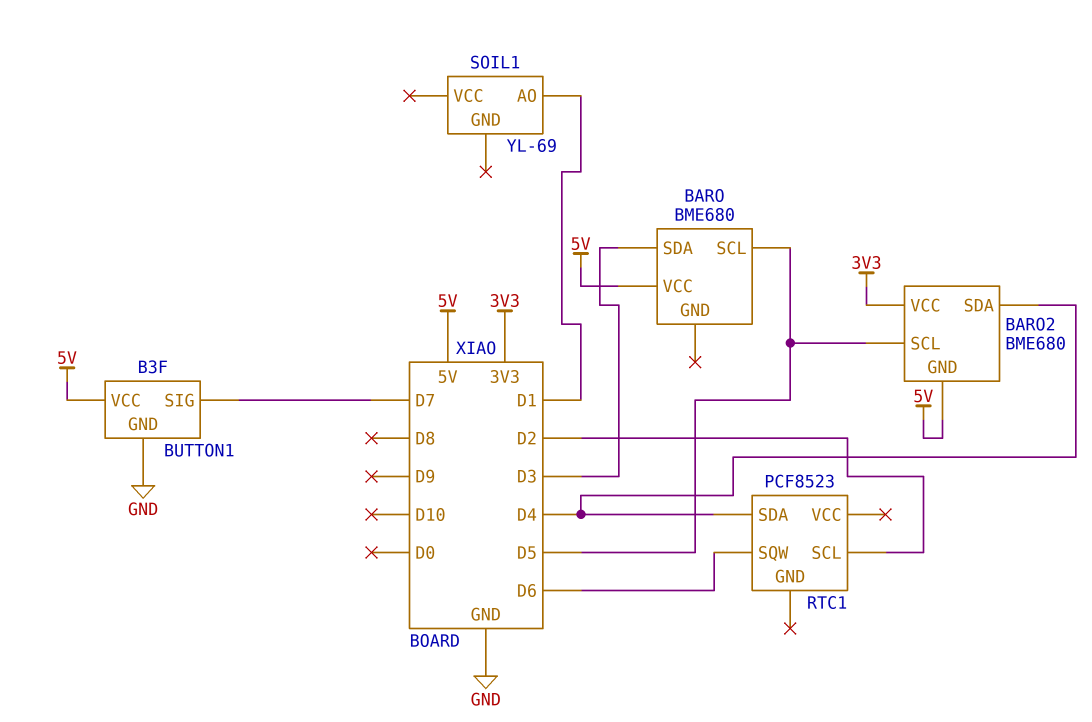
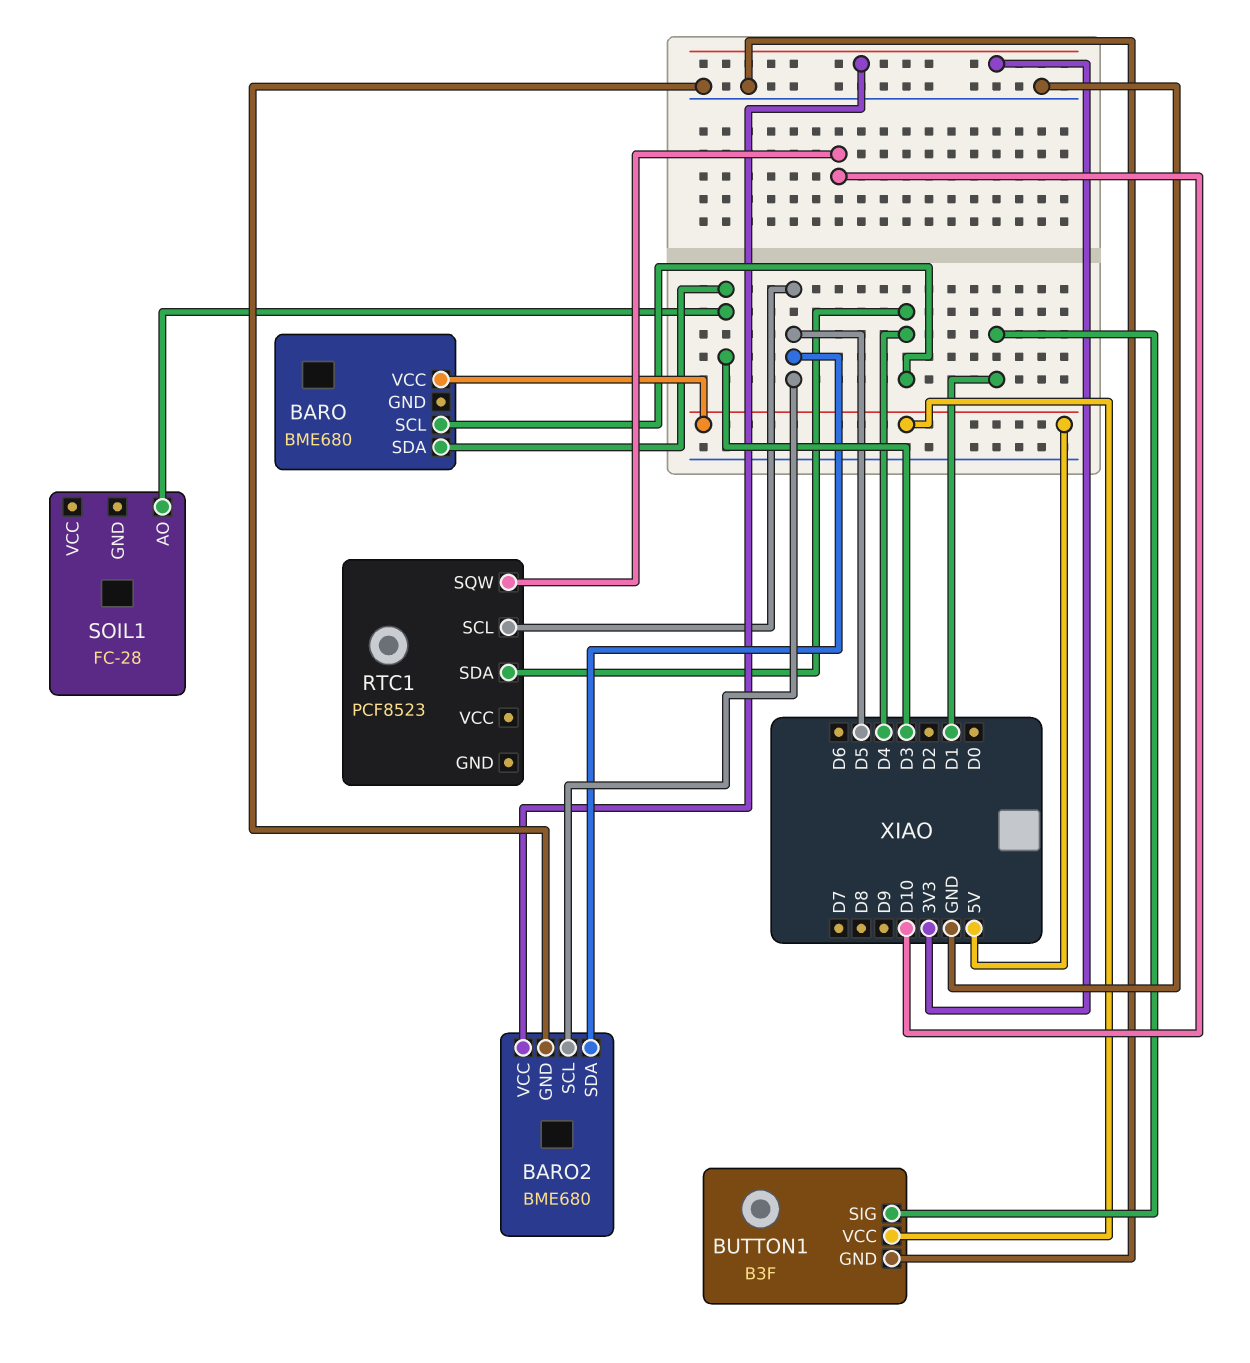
BARO pin SCL: D5 -> D4
BARO2 pin GND: 5V -> GND
BARO2 pin SDA: D4 -> D5
BUTTON1 pin SIG: D7 -> D1
RTC1 pin SCL: D2 -> D5
RTC1 pin SQW: D6 -> D10
SOIL1: YL-69 -> FC-28
SOIL1 pin AO: D1 -> D3

